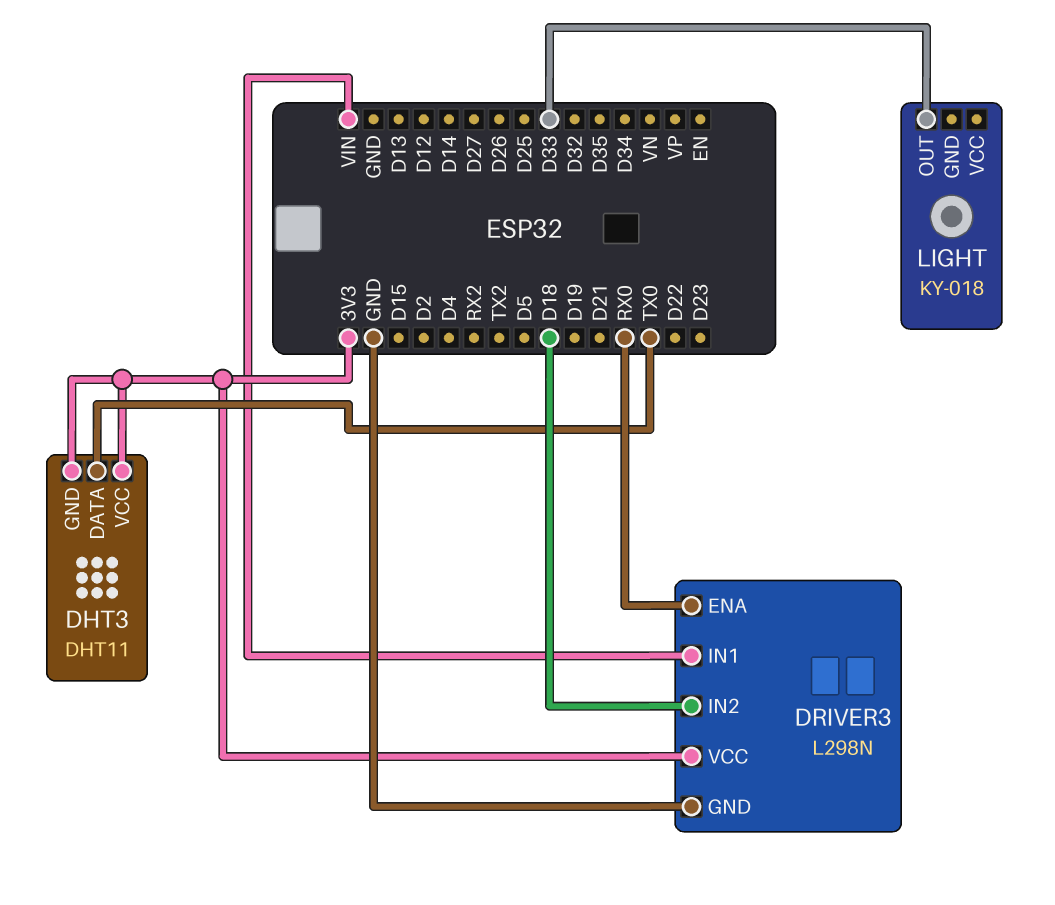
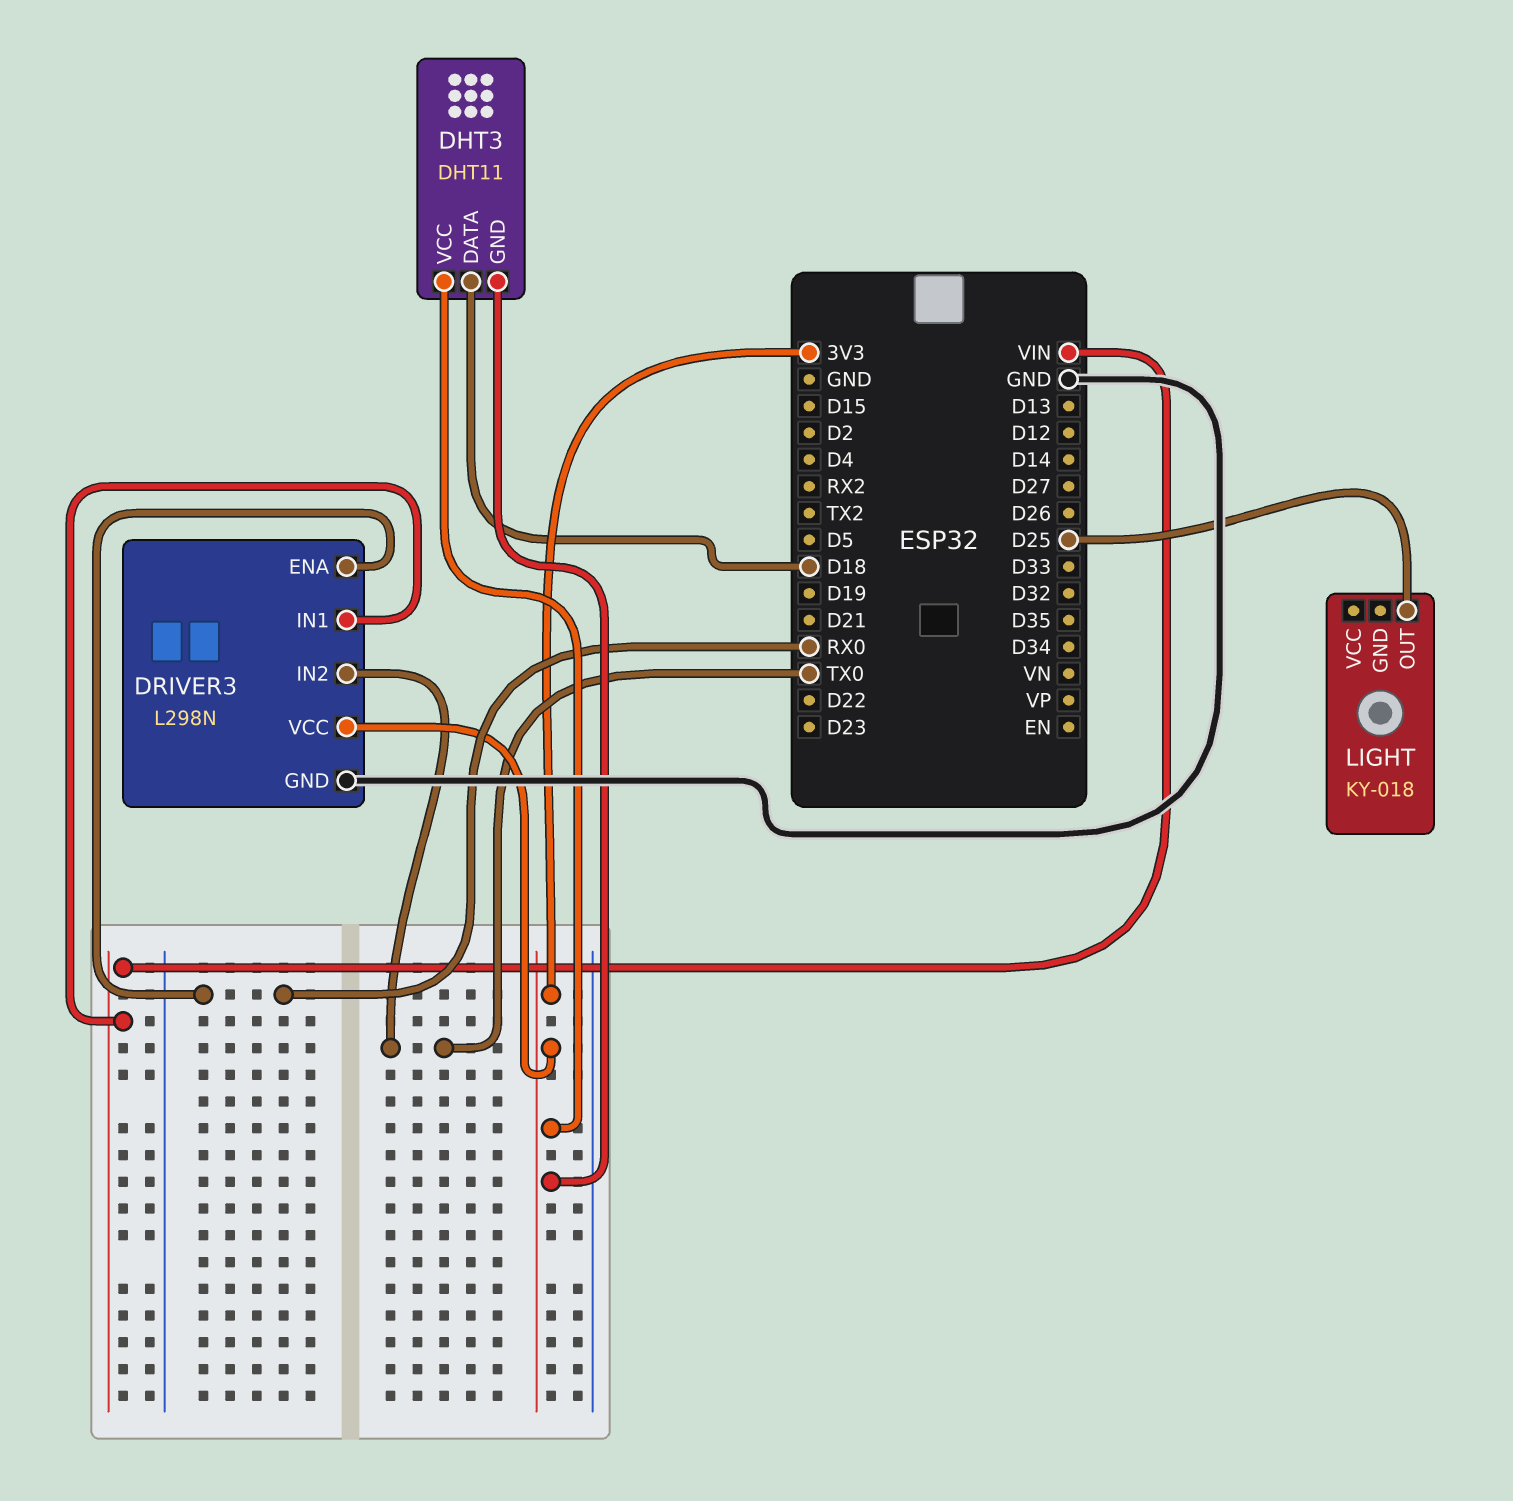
DHT3 pin DATA: TX0 -> D18
DRIVER3 pin IN2: D18 -> TX0
LIGHT pin OUT: D33 -> D25

